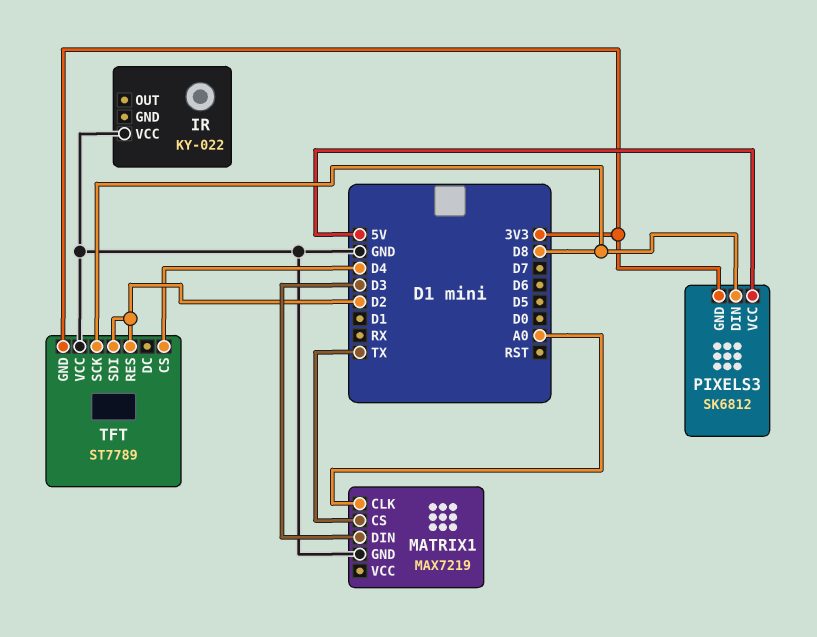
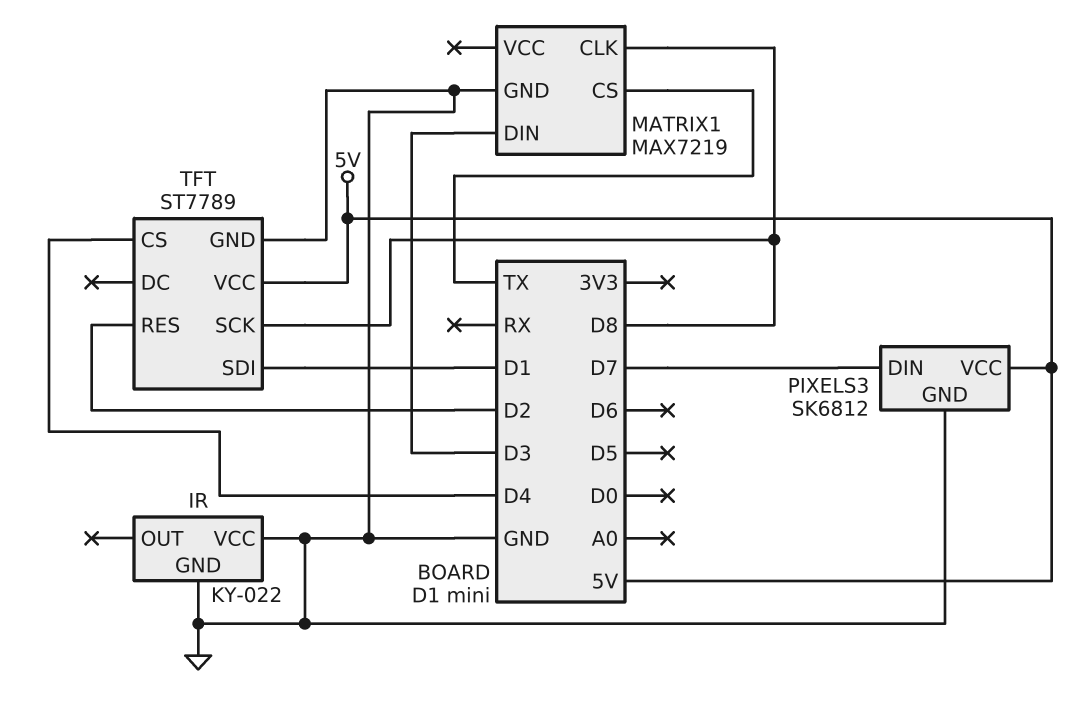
IR pin GND: none -> GND
MATRIX1 pin CLK: A0 -> D8
PIXELS3 pin DIN: D8 -> D7
PIXELS3 pin GND: 3V3 -> GND
TFT pin GND: 3V3 -> GND
TFT pin SDI: D2 -> D1
TFT pin VCC: GND -> 5V

